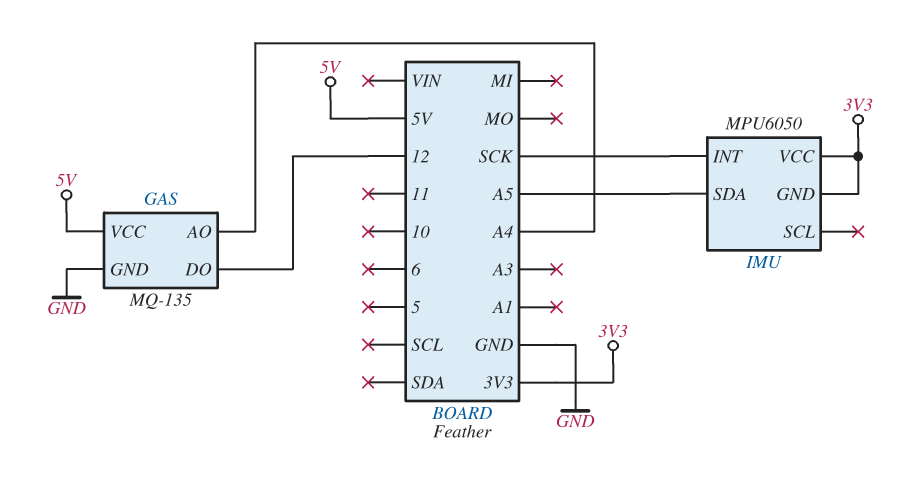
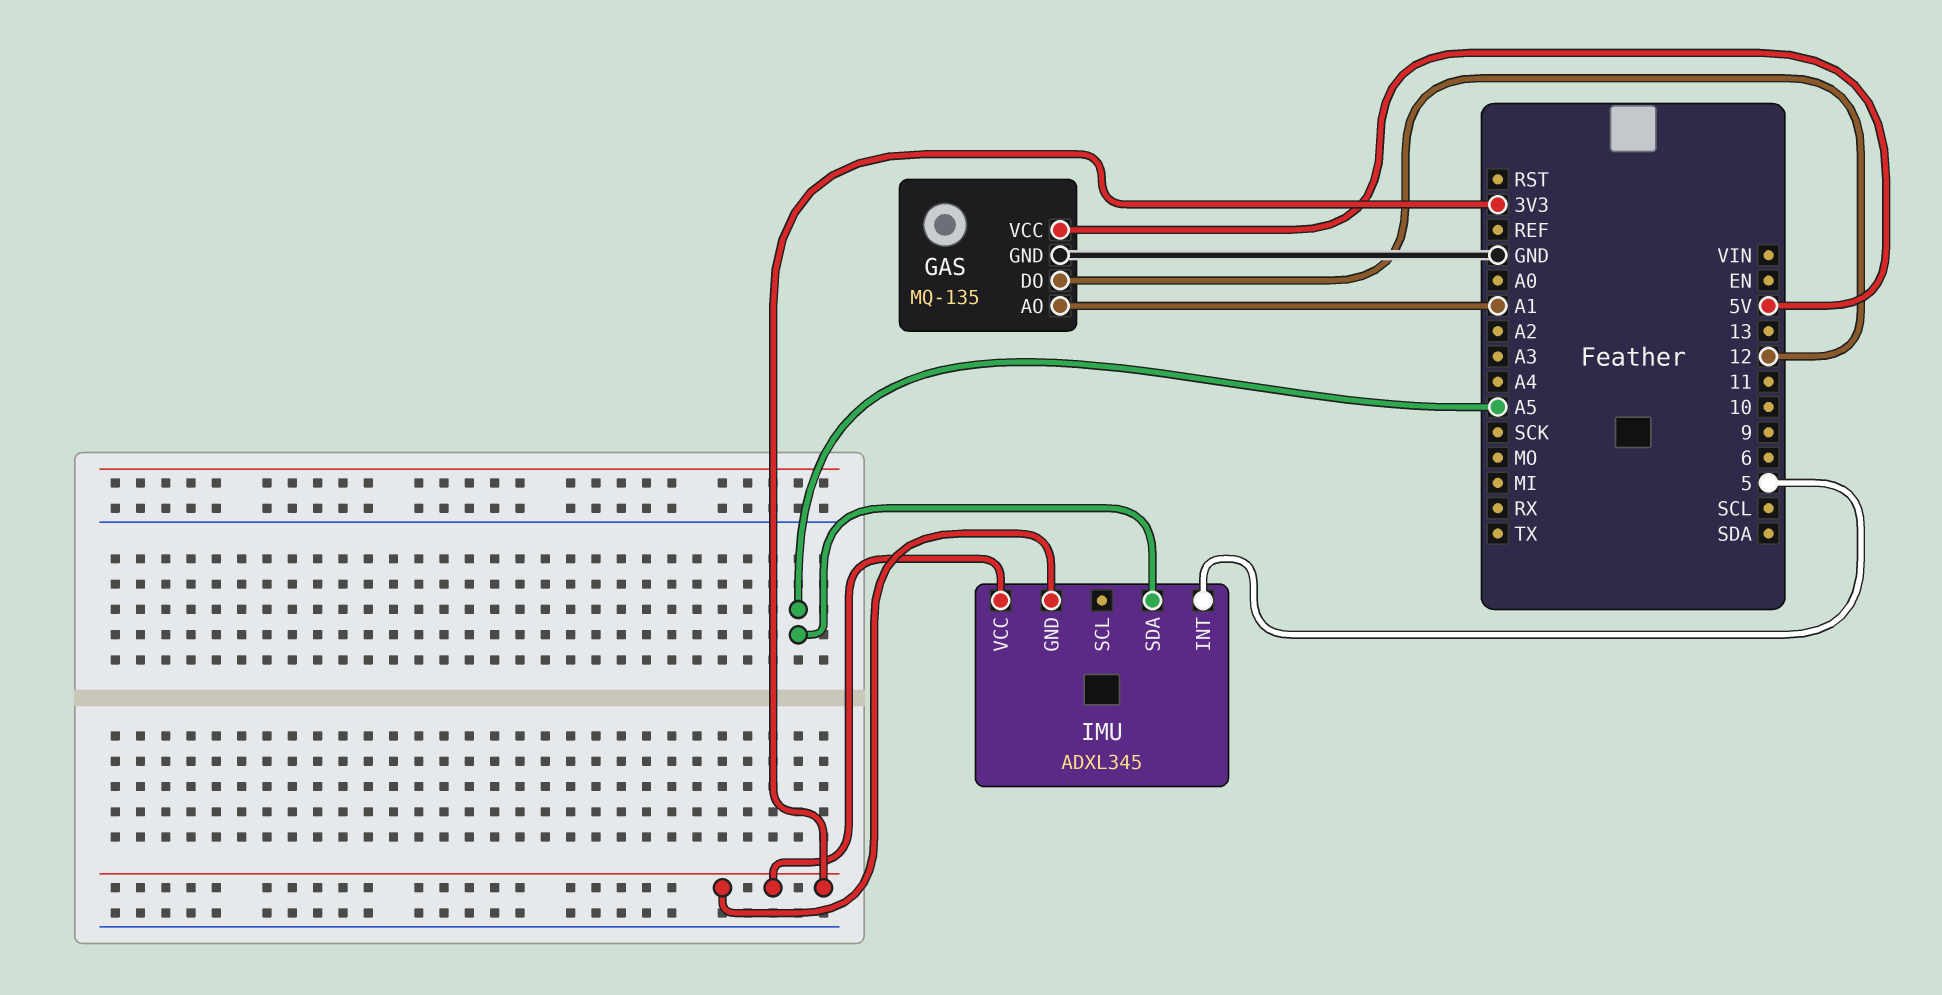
GAS pin AO: A4 -> A1
IMU: MPU6050 -> ADXL345
IMU pin INT: SCK -> 5

